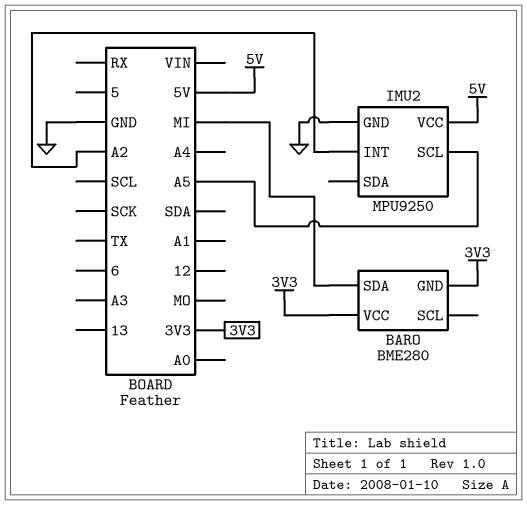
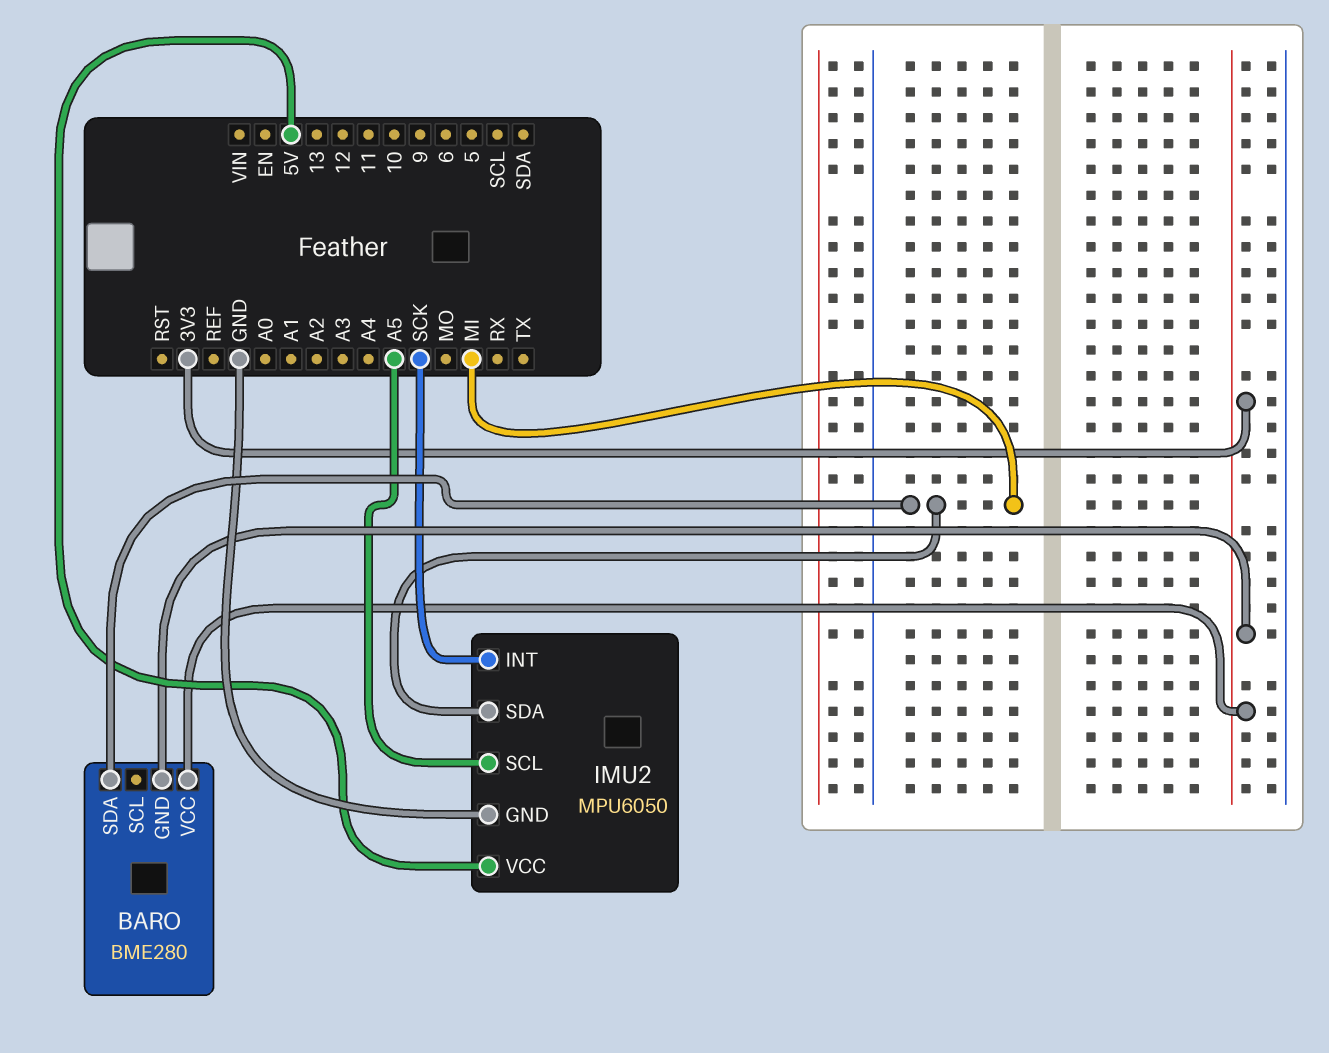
IMU2: MPU9250 -> MPU6050
IMU2 pin INT: A2 -> SCK
IMU2 pin SDA: none -> MI

